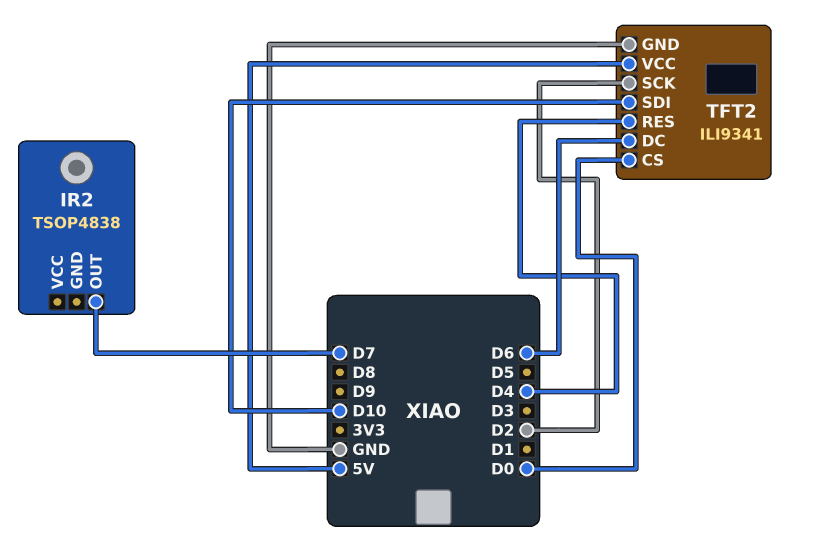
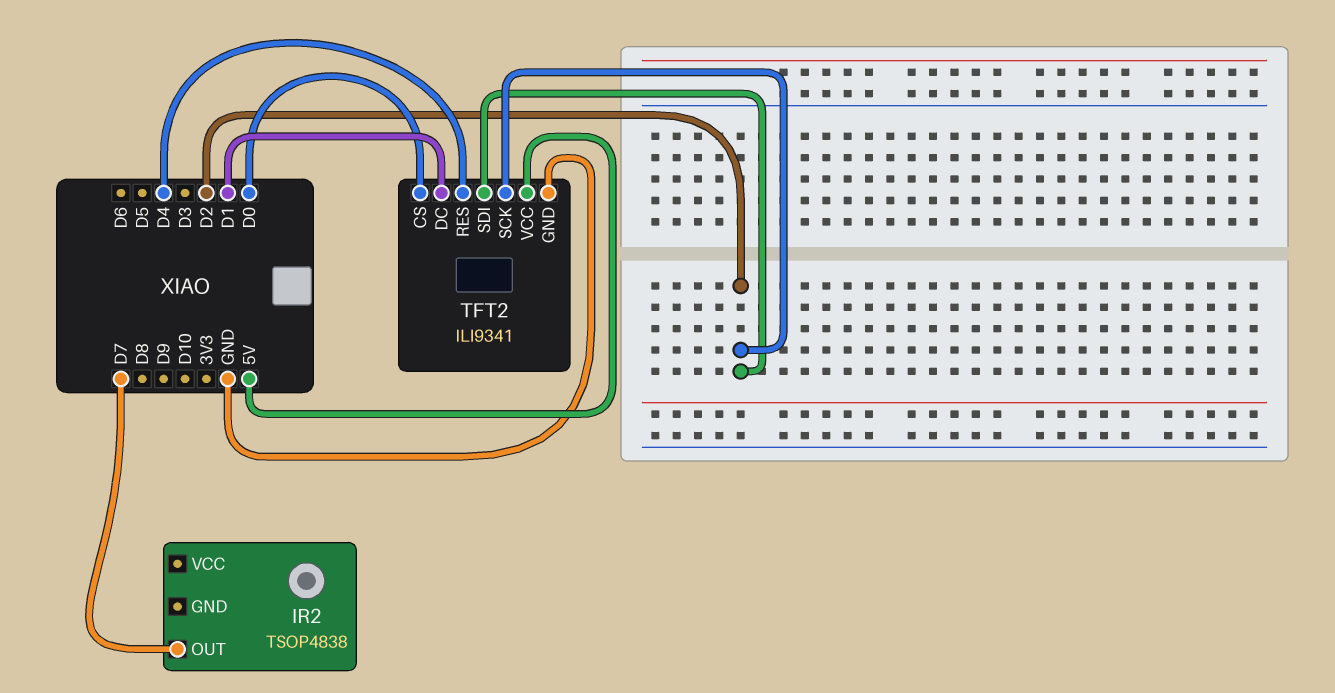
TFT2 pin DC: D6 -> D1
TFT2 pin SDI: D10 -> D2

